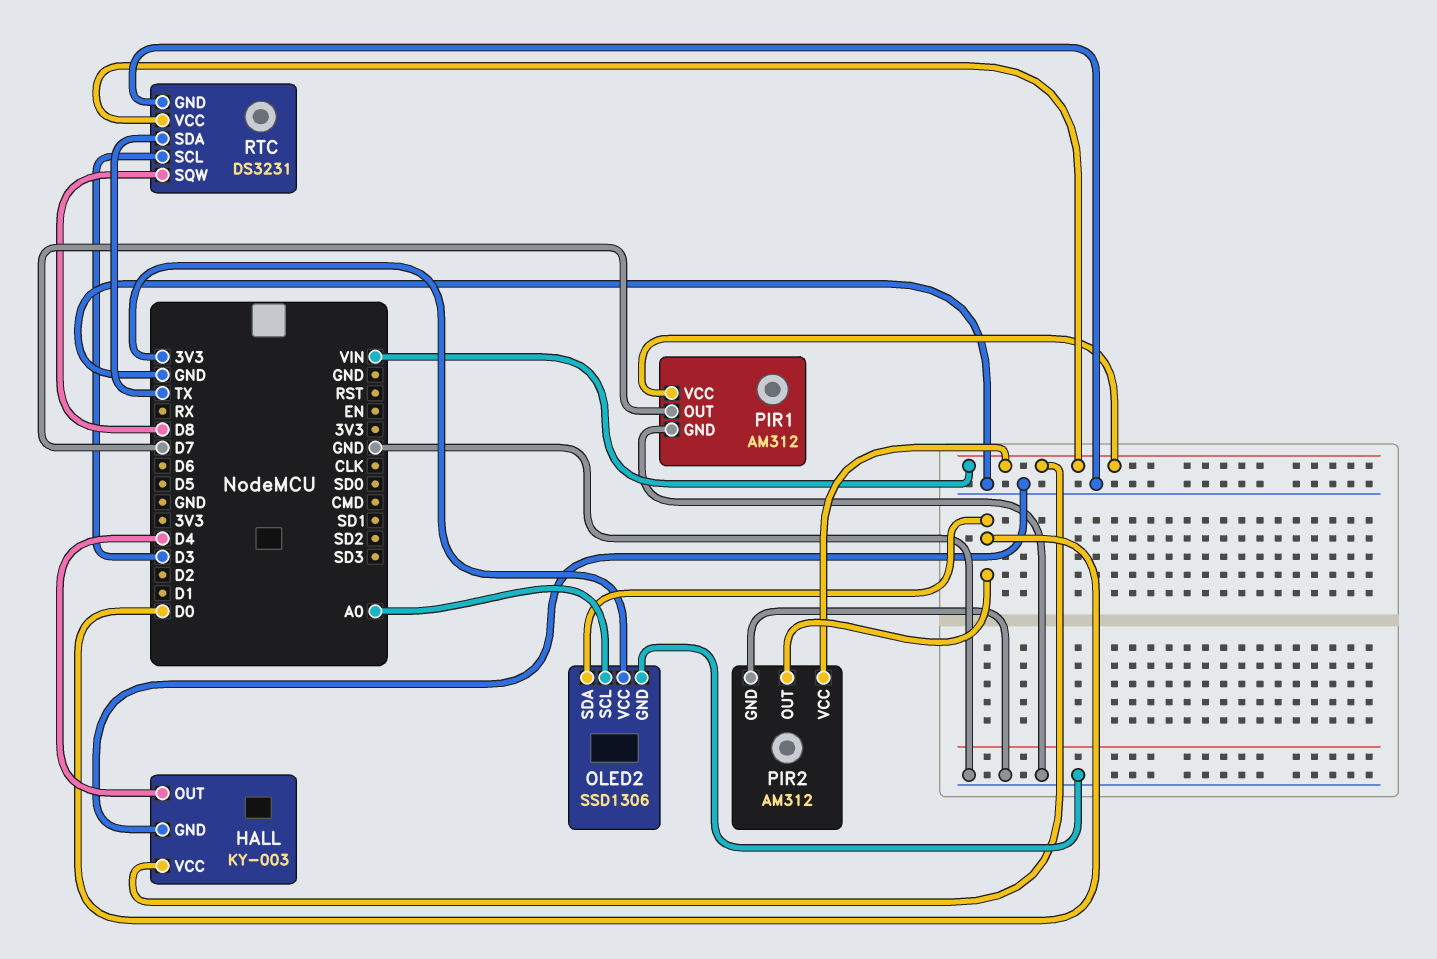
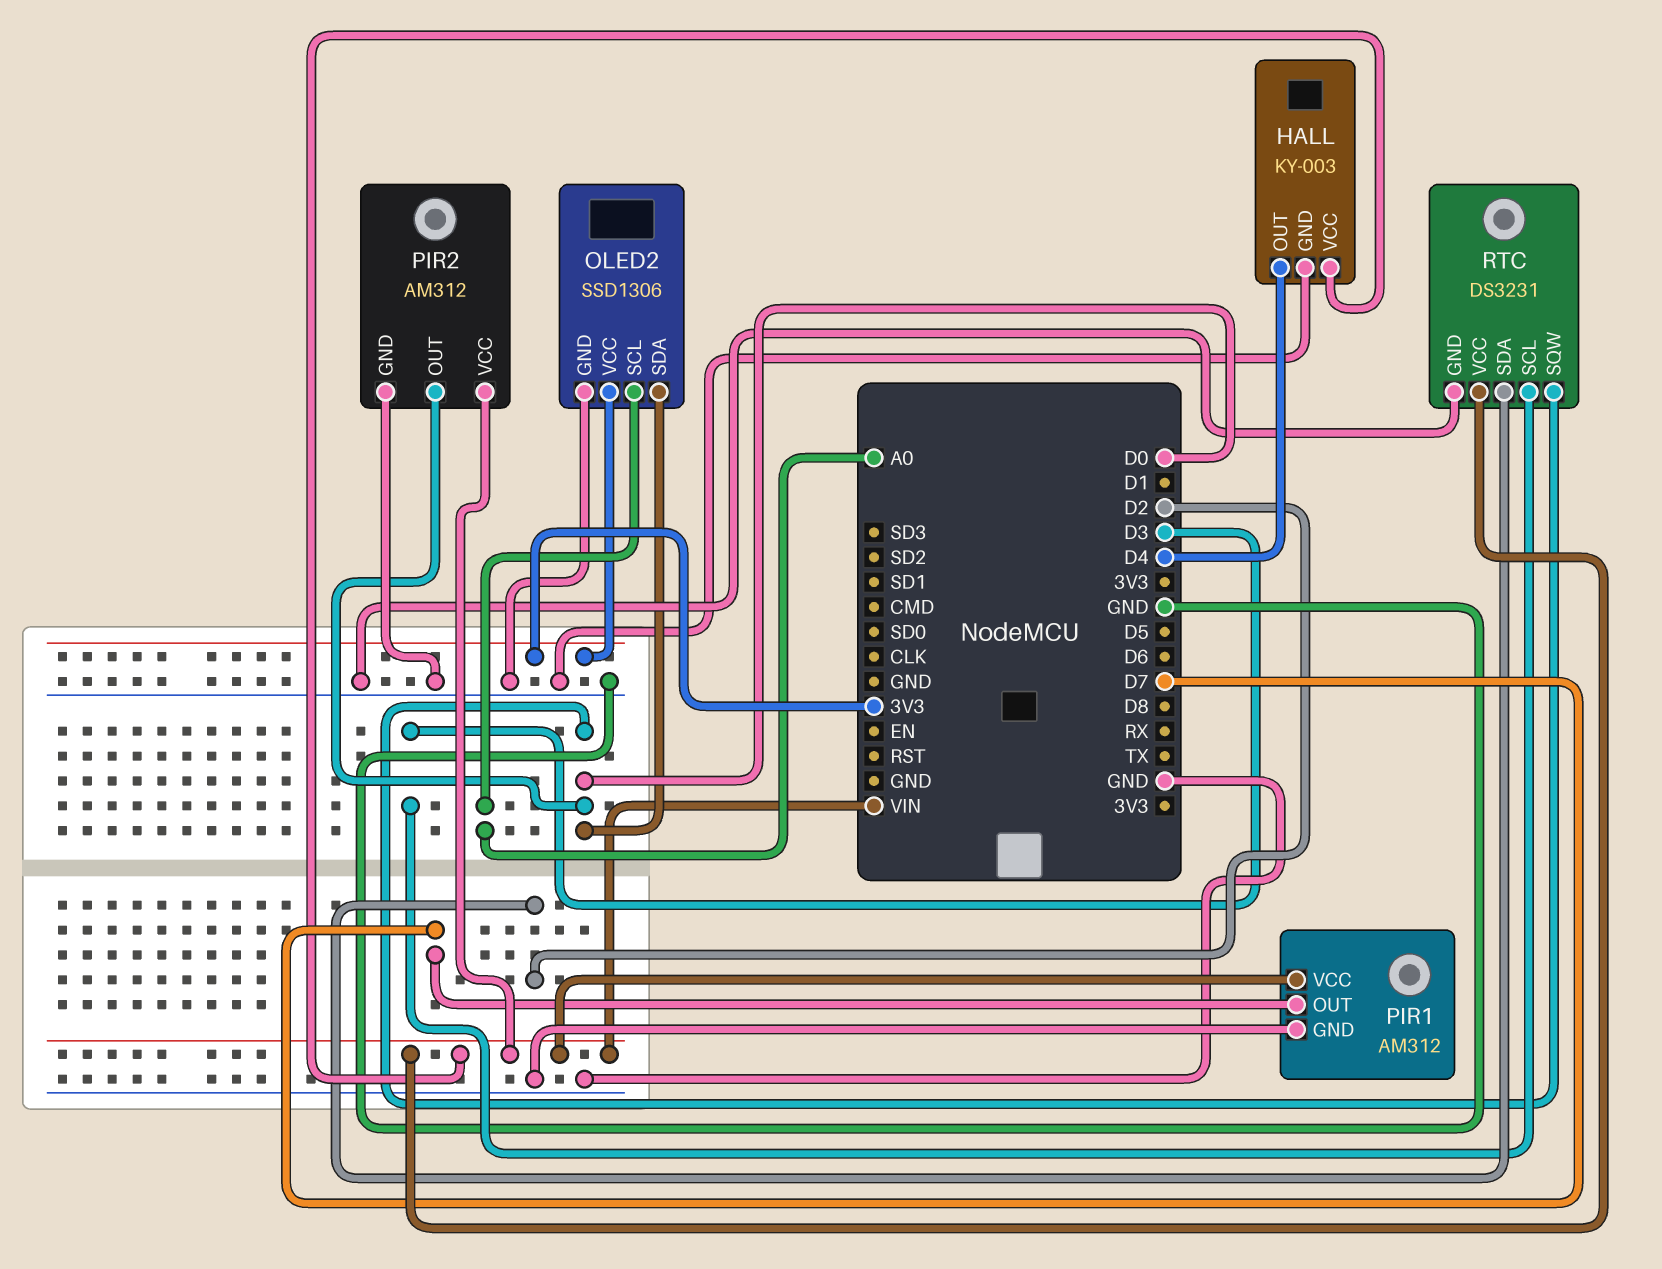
RTC pin SDA: TX -> D2
RTC pin SQW: D8 -> D0

